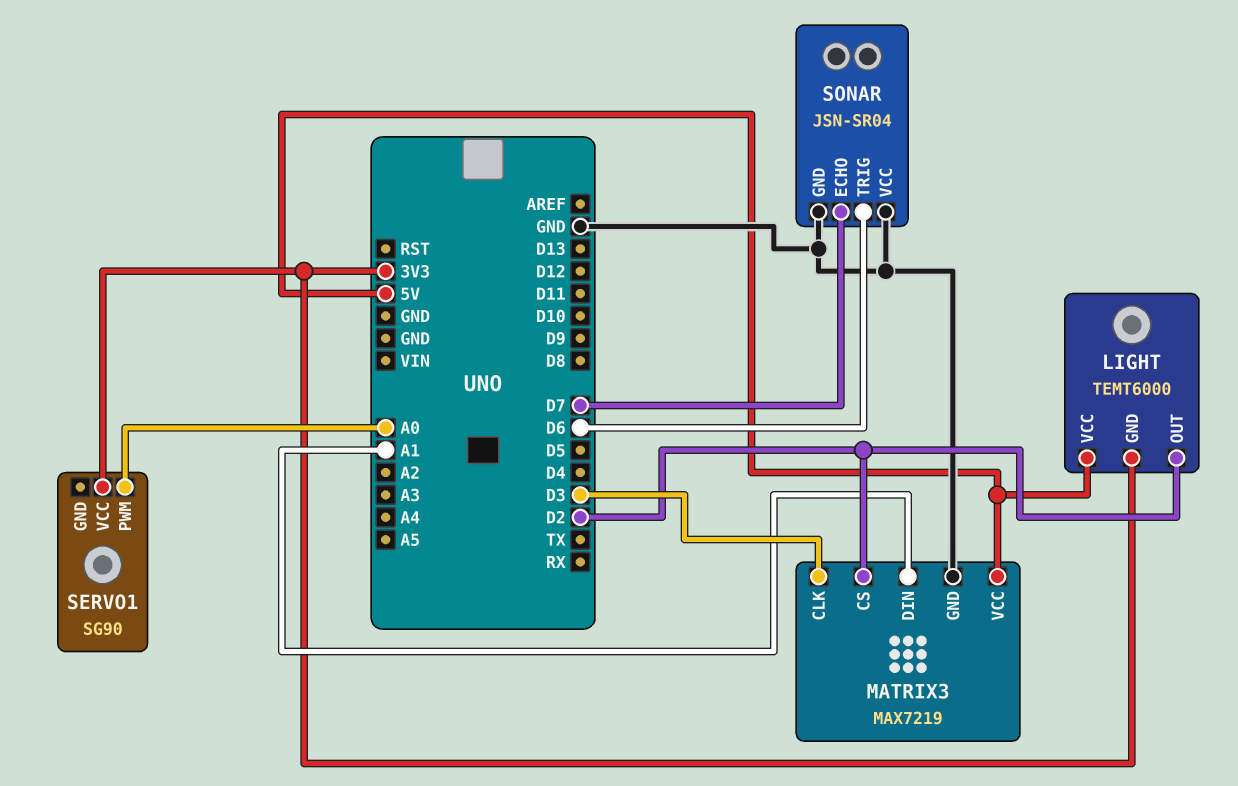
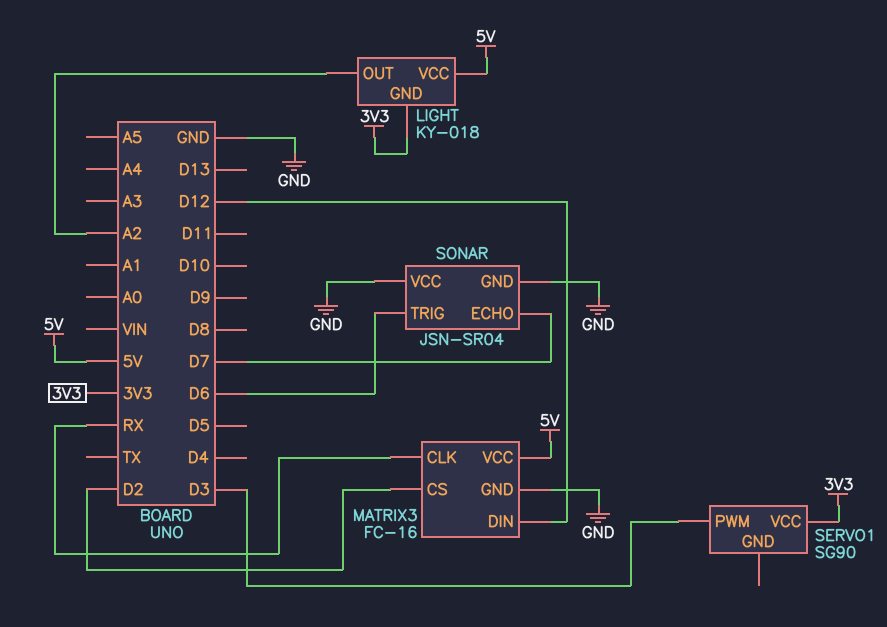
LIGHT: TEMT6000 -> KY-018
LIGHT pin OUT: D2 -> A2
MATRIX3: MAX7219 -> FC-16
MATRIX3 pin CLK: D3 -> RX
MATRIX3 pin DIN: A1 -> D12
SERVO1 pin PWM: A0 -> D3

